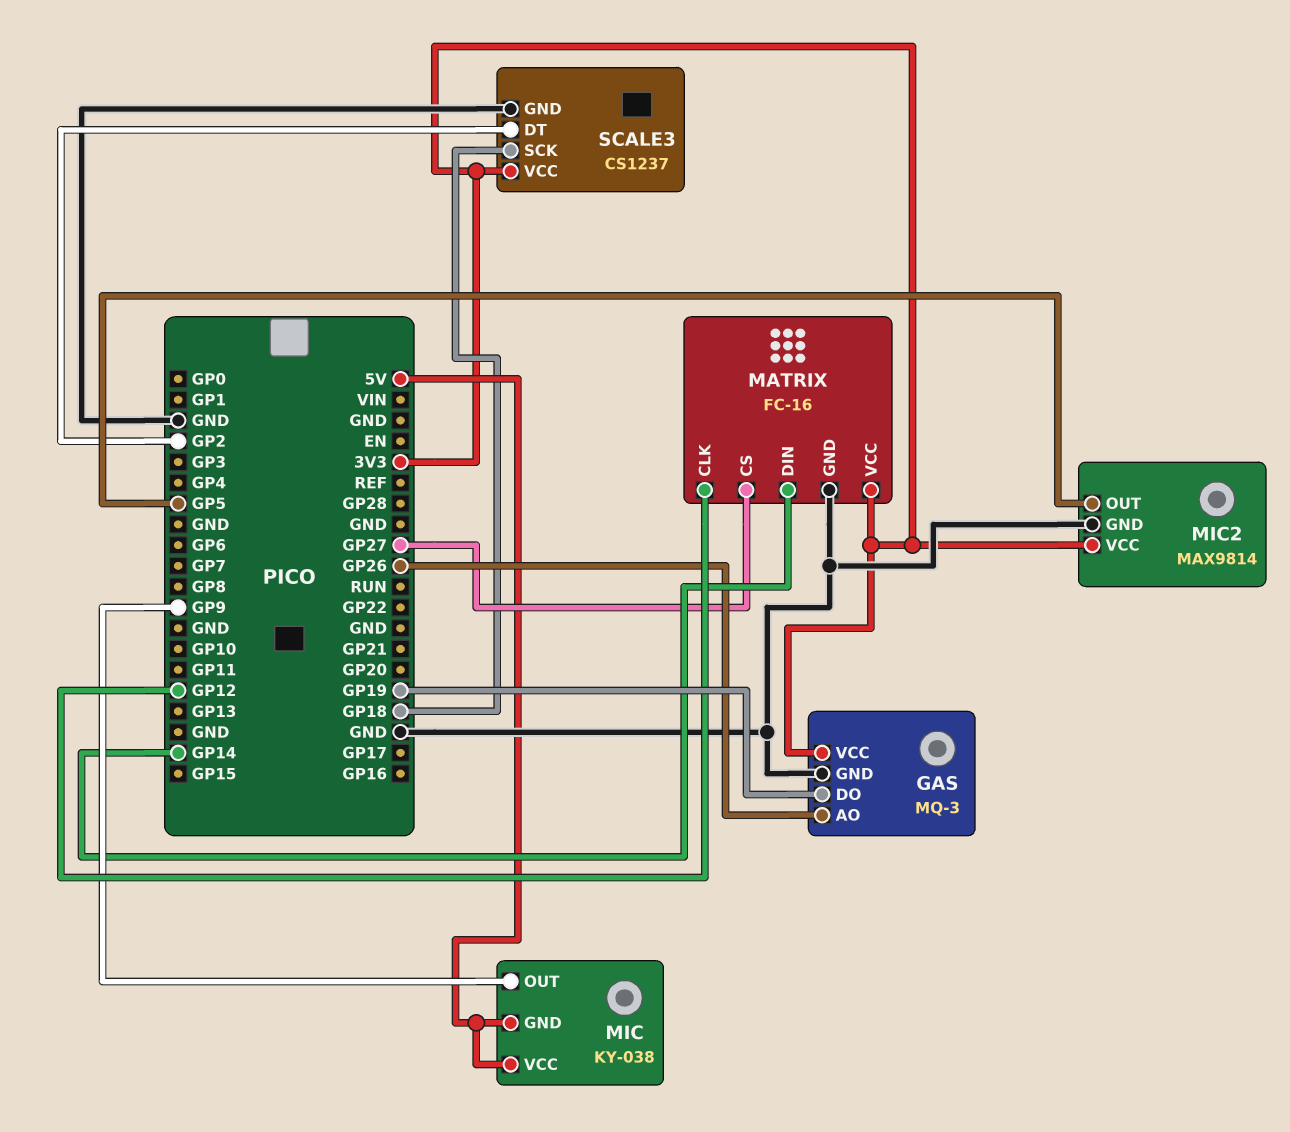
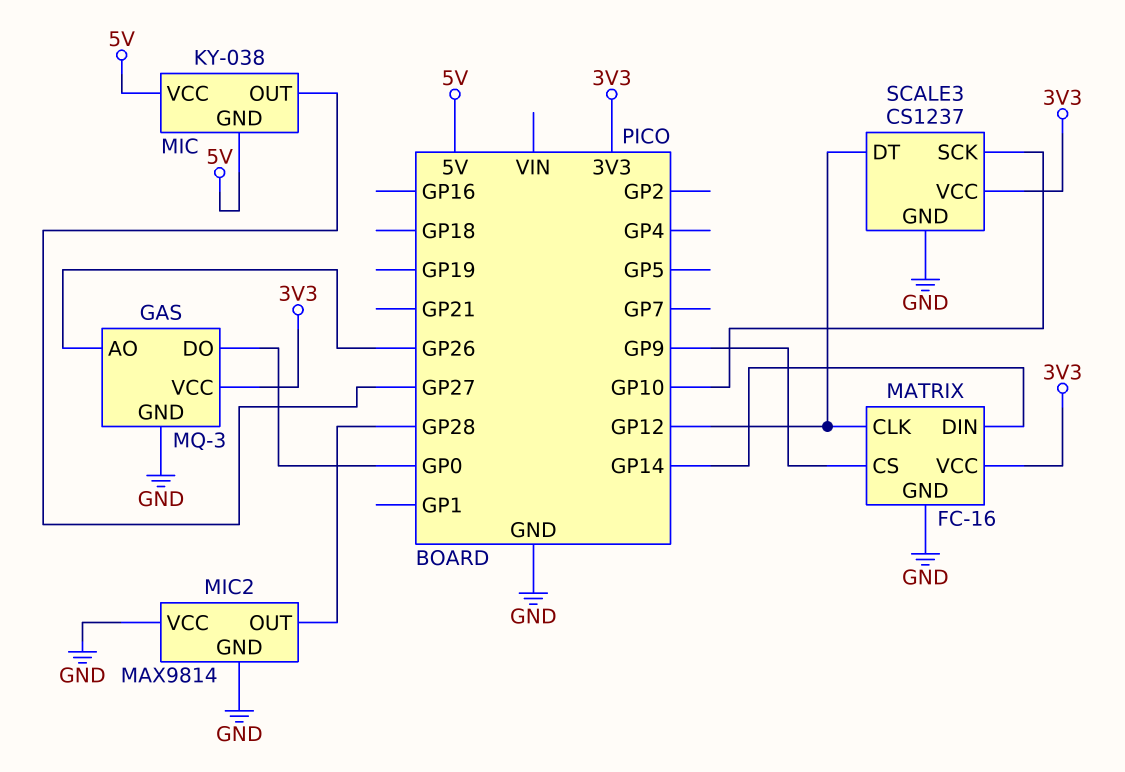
GAS pin DO: GP19 -> GP0
MATRIX pin CS: GP27 -> GP9
MIC pin OUT: GP9 -> GP27
MIC2 pin OUT: GP5 -> GP28
MIC2 pin VCC: 3V3 -> GND
SCALE3 pin DT: GP2 -> GP12
SCALE3 pin SCK: GP18 -> GP10

